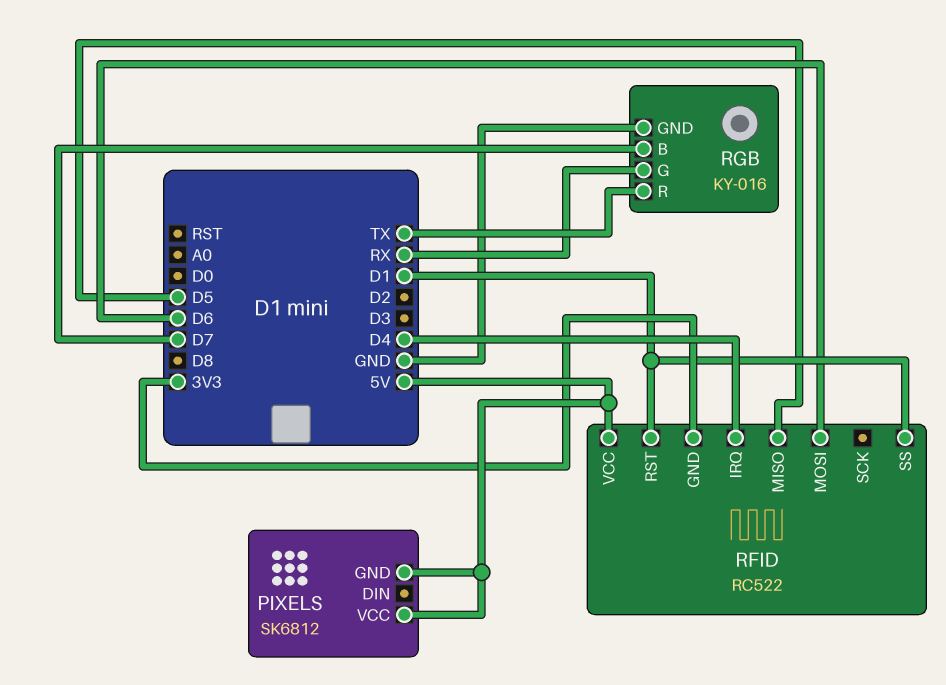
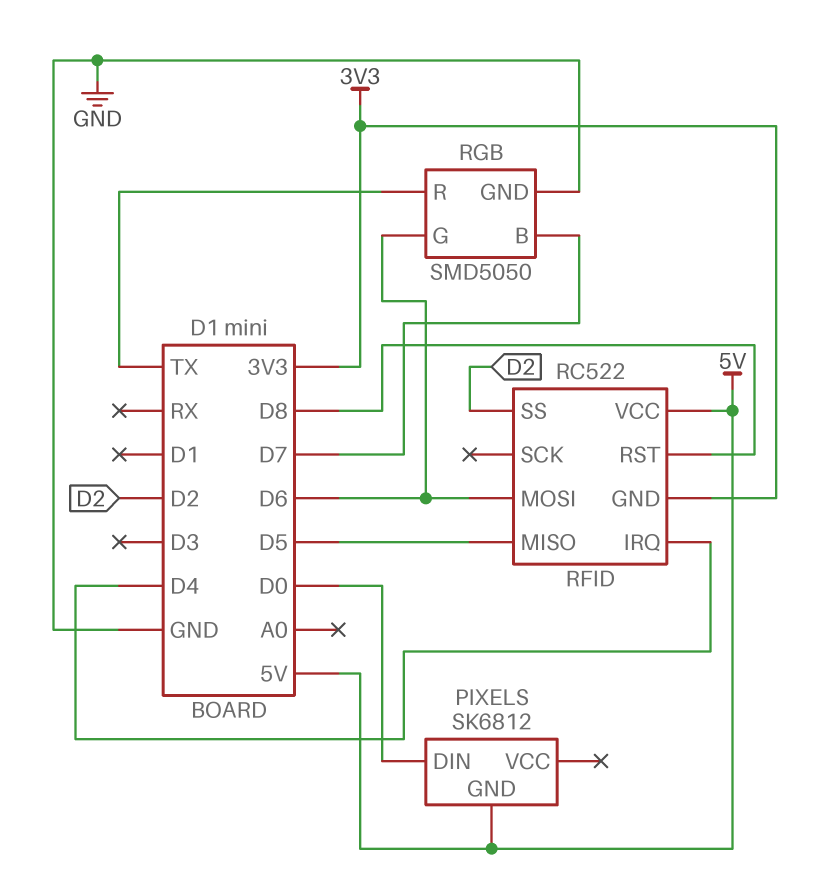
PIXELS pin DIN: none -> D0
PIXELS pin VCC: 5V -> none
RFID pin RST: D1 -> D8
RFID pin SS: D1 -> D2
RGB: KY-016 -> SMD5050
RGB pin G: RX -> D6

